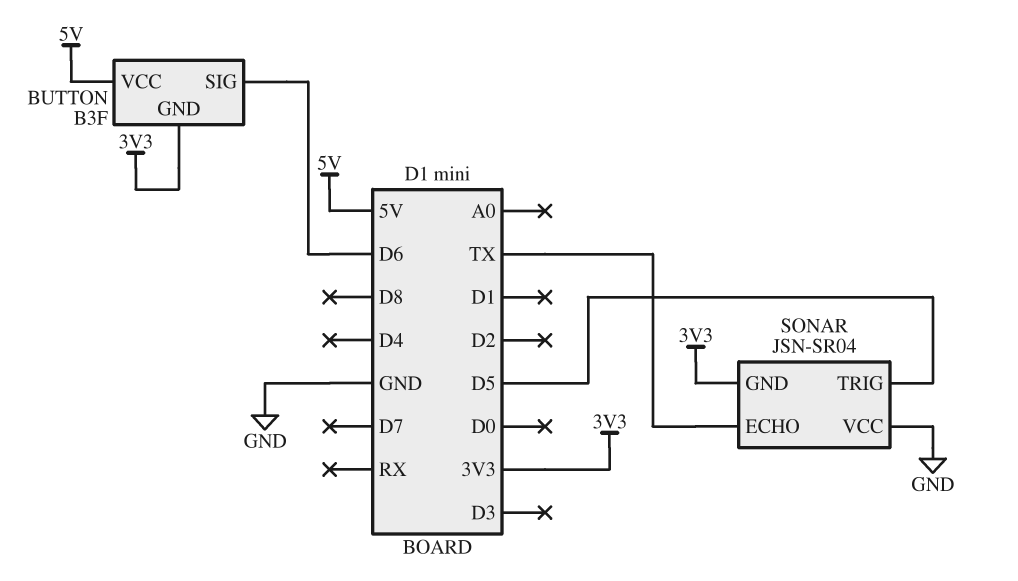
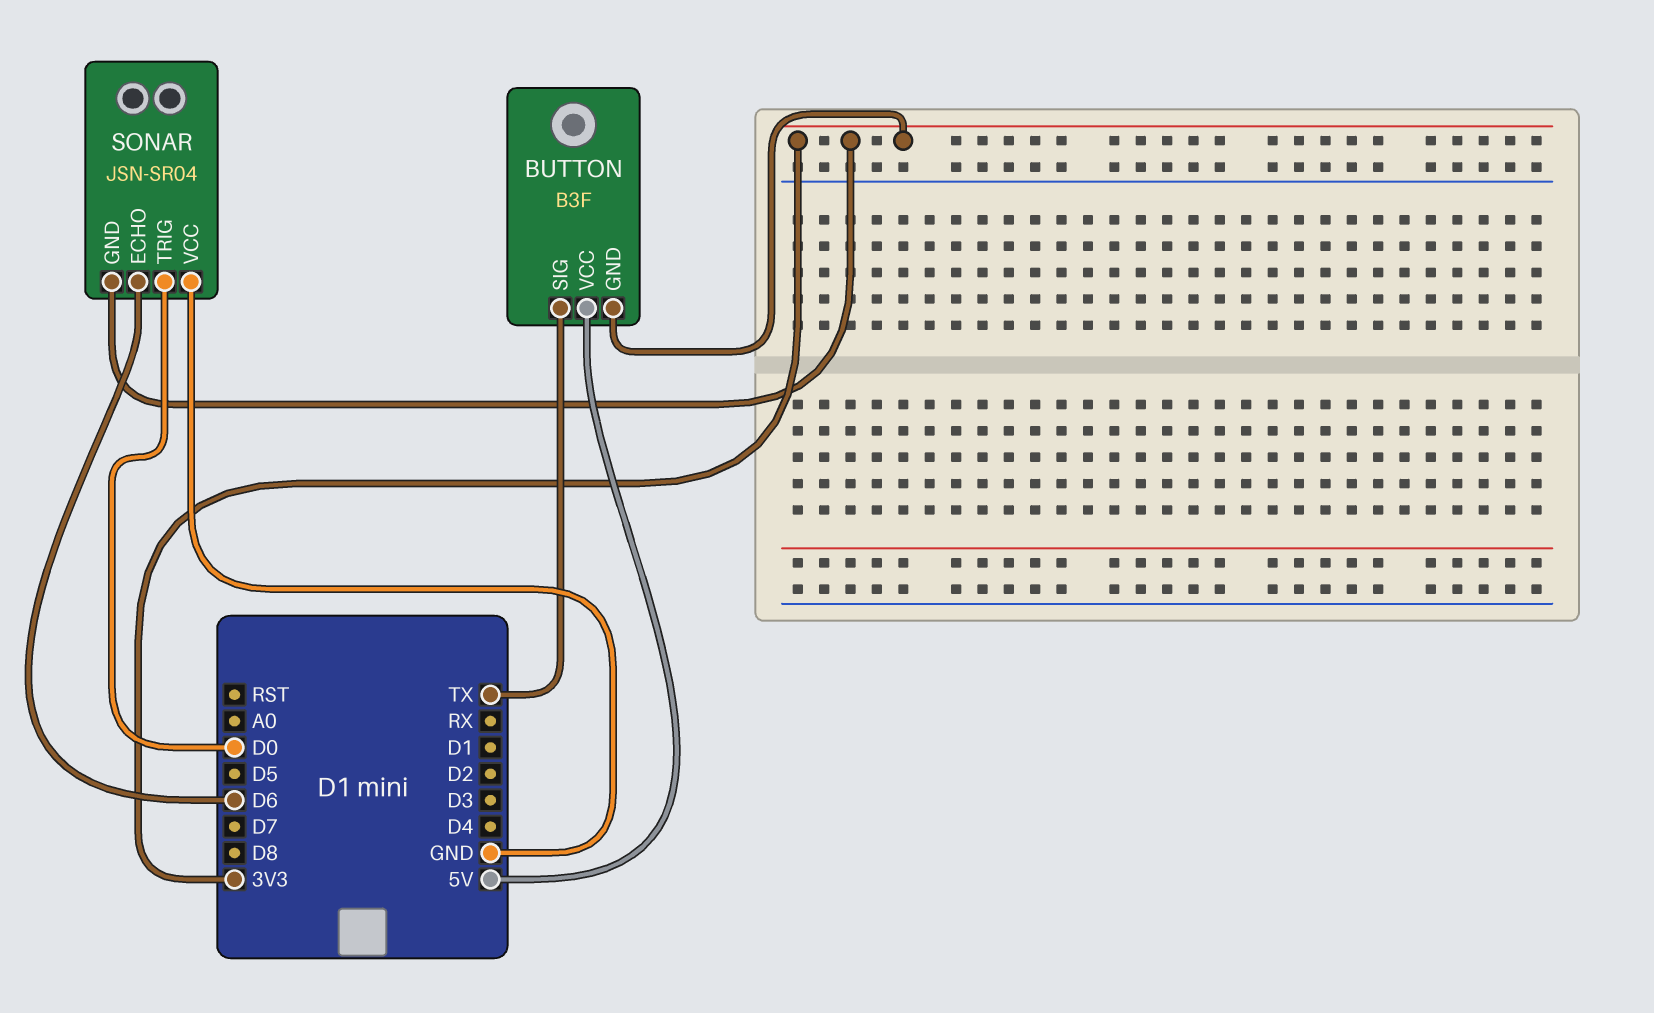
BUTTON pin SIG: D6 -> TX
SONAR pin ECHO: TX -> D6
SONAR pin TRIG: D5 -> D0

